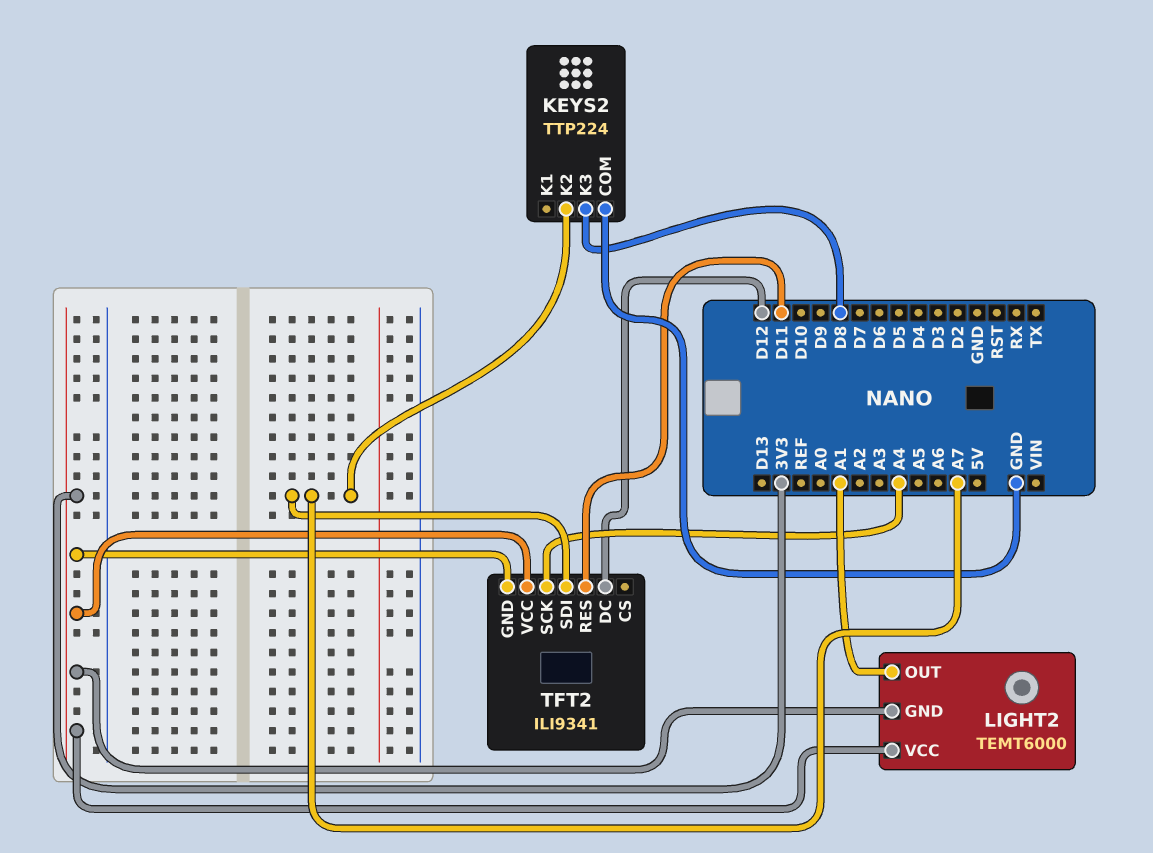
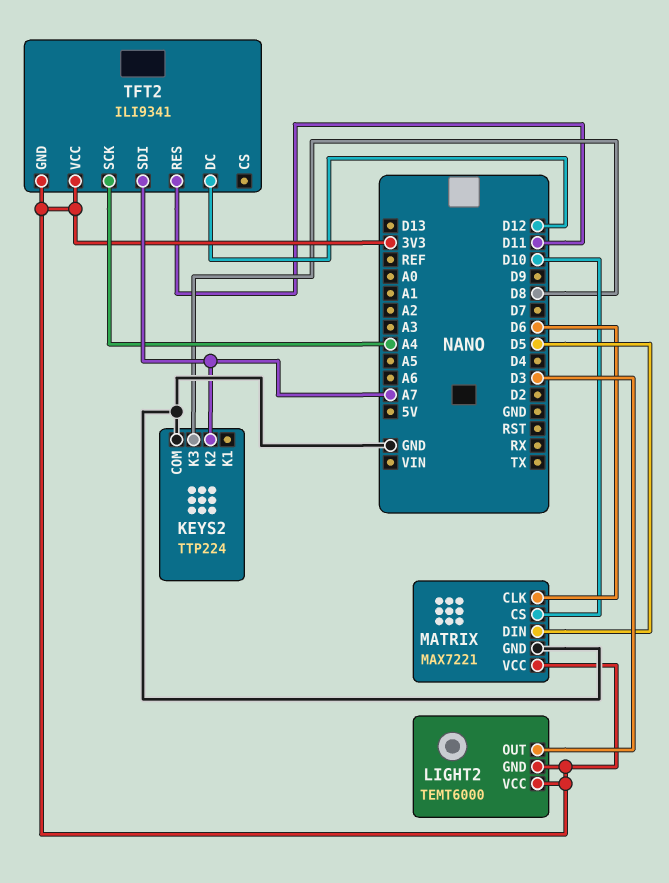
LIGHT2 pin OUT: A1 -> D3
MATRIX: none -> MAX7221
MATRIX pin CLK: none -> D6
MATRIX pin CS: none -> D10
MATRIX pin DIN: none -> D5
MATRIX pin GND: none -> GND
MATRIX pin VCC: none -> 3V3

